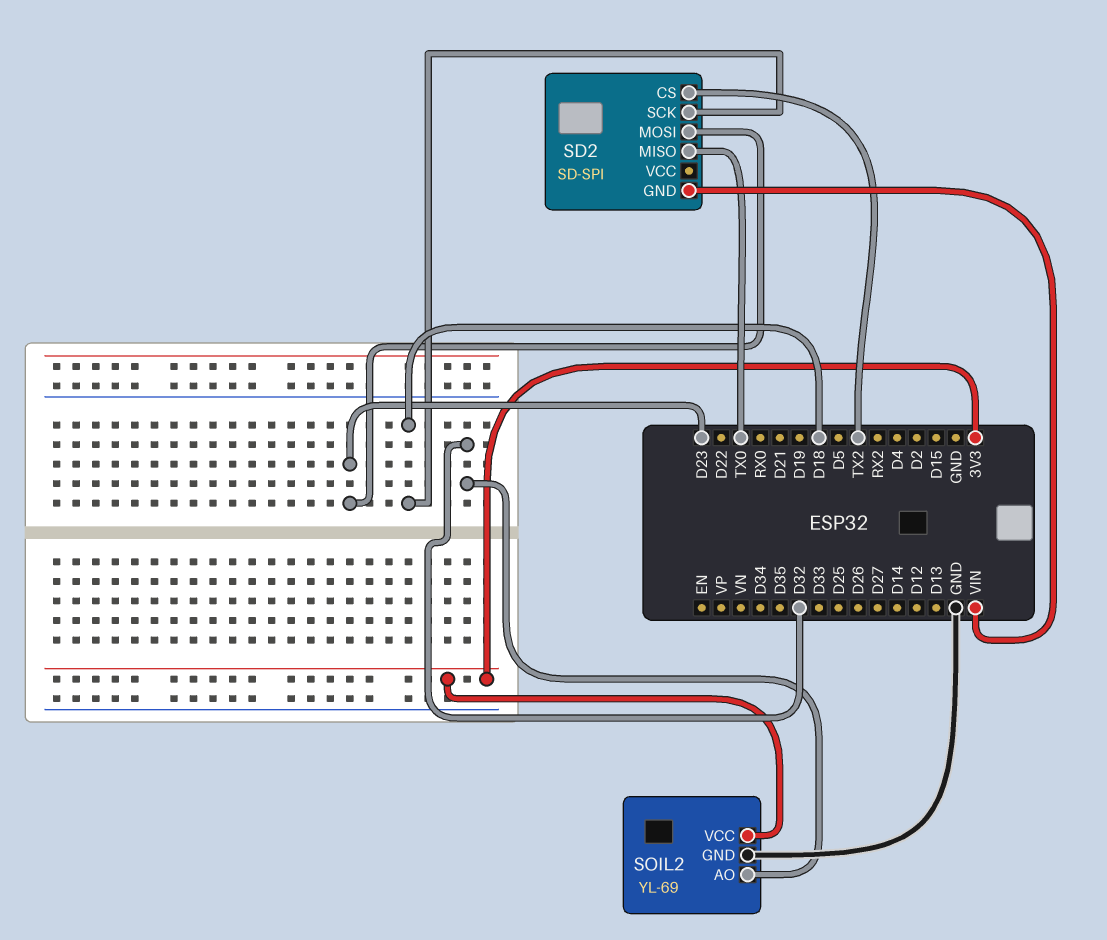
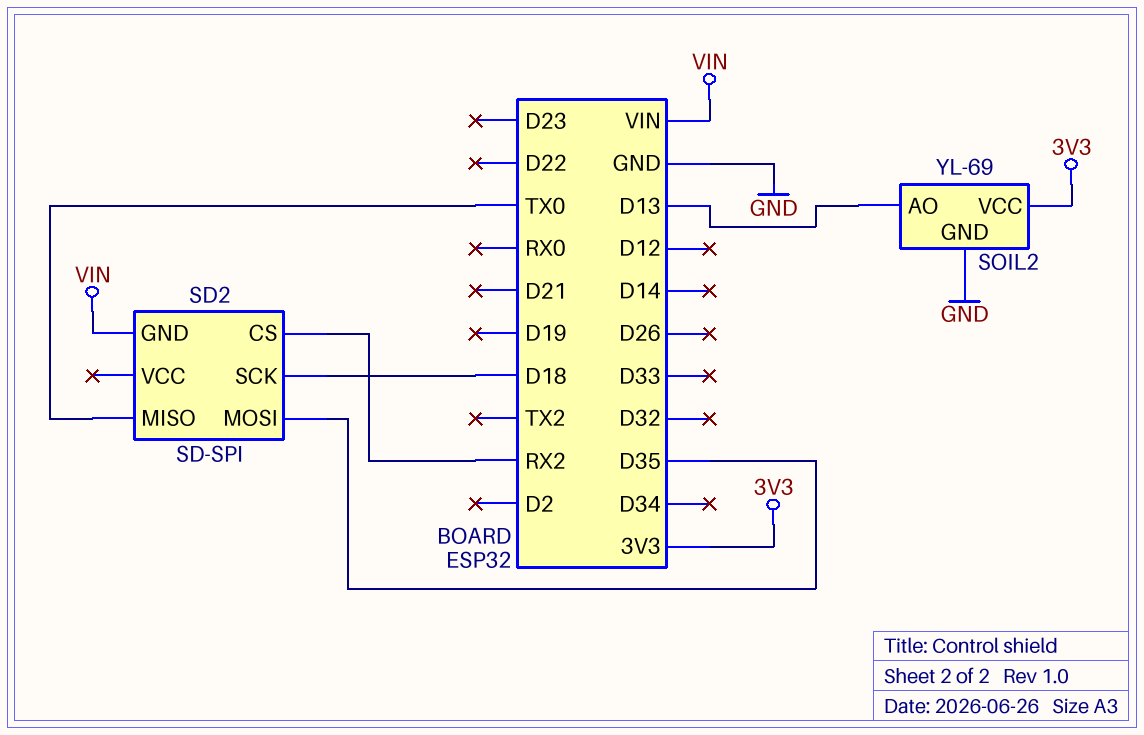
SD2 pin CS: TX2 -> RX2
SD2 pin MOSI: D23 -> D35
SOIL2 pin AO: D32 -> D13

